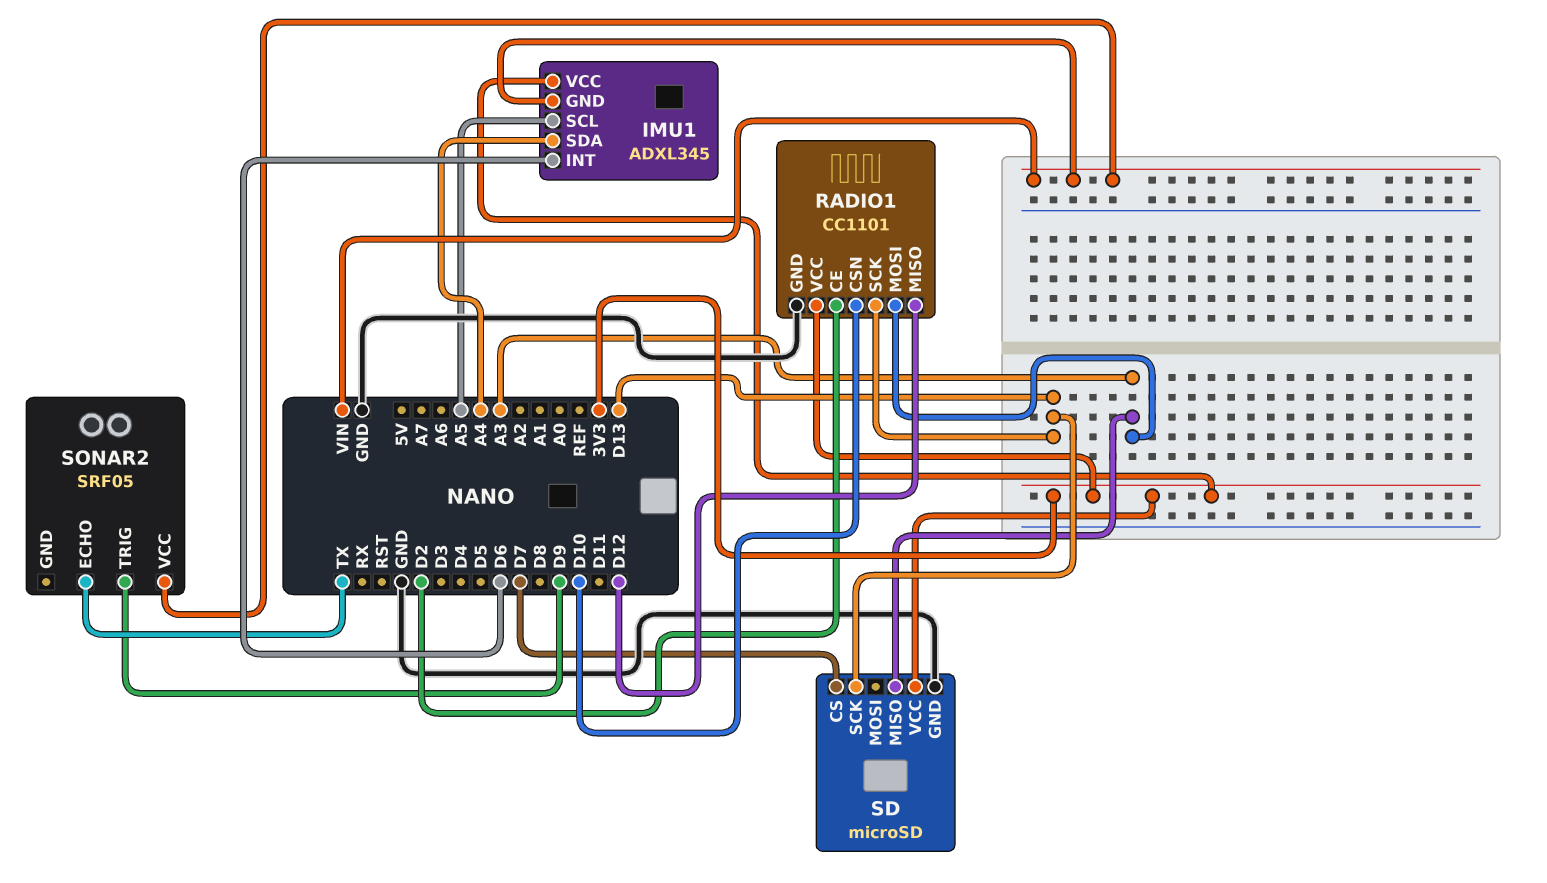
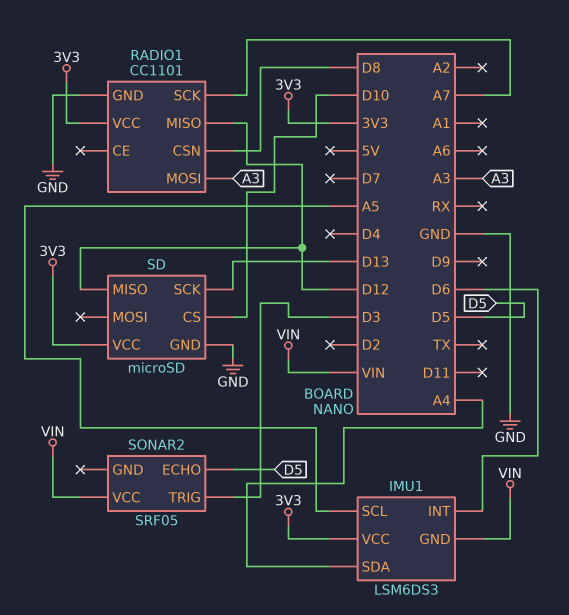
IMU1: ADXL345 -> LSM6DS3
RADIO1 pin CE: D2 -> none
RADIO1 pin CSN: D10 -> D8
RADIO1 pin SCK: D13 -> A7
SD pin CS: D7 -> D10
SD pin MISO: A3 -> D12
SONAR2 pin ECHO: TX -> D5
SONAR2 pin TRIG: D9 -> D3

